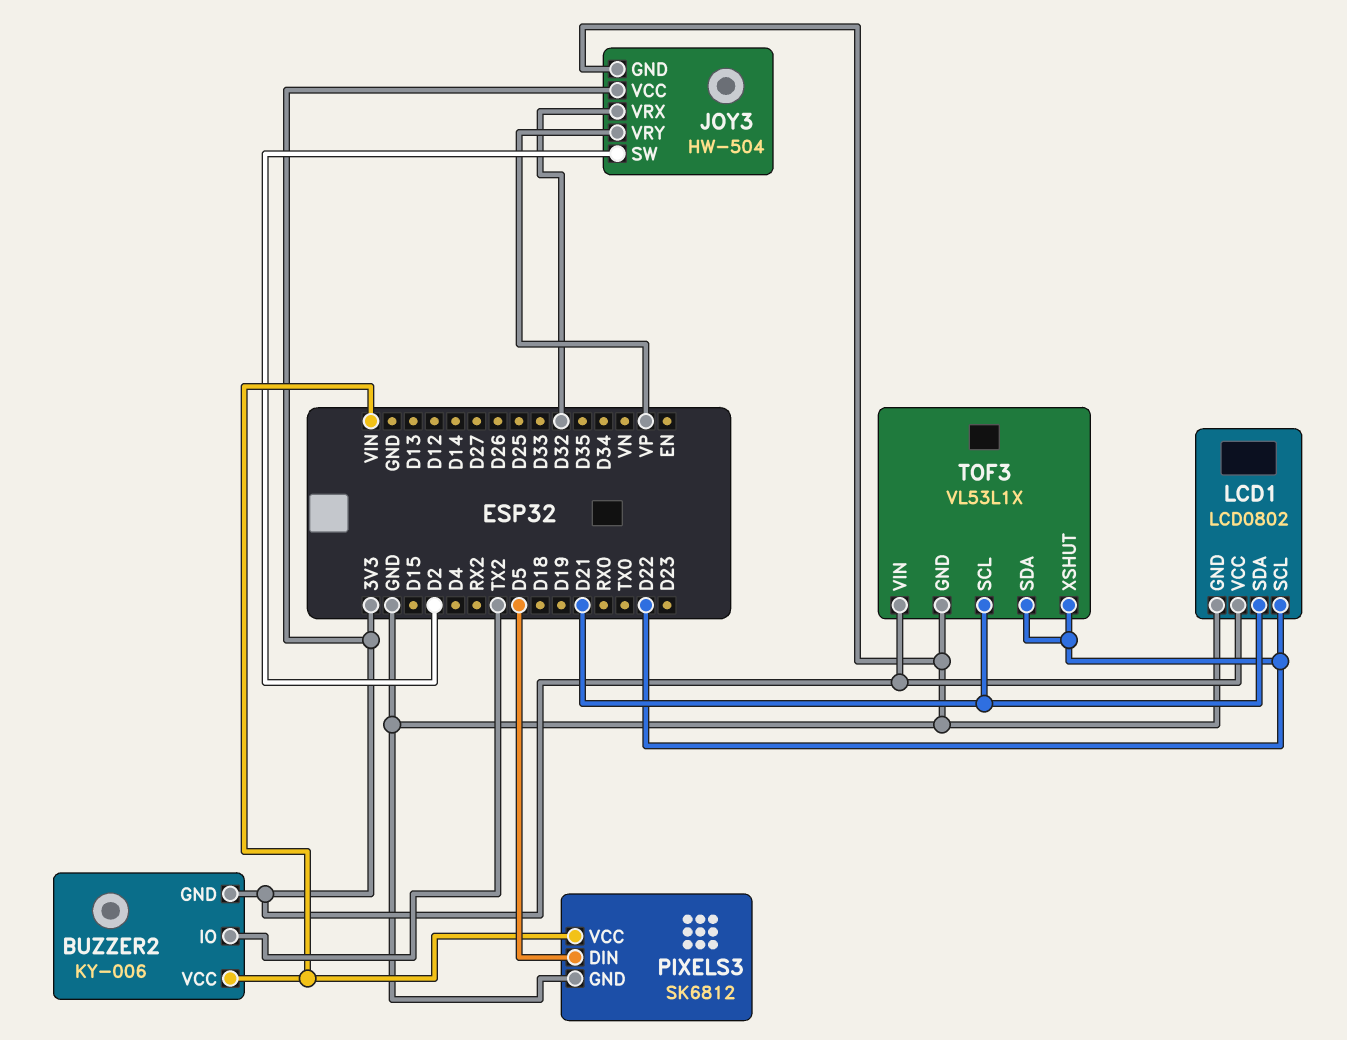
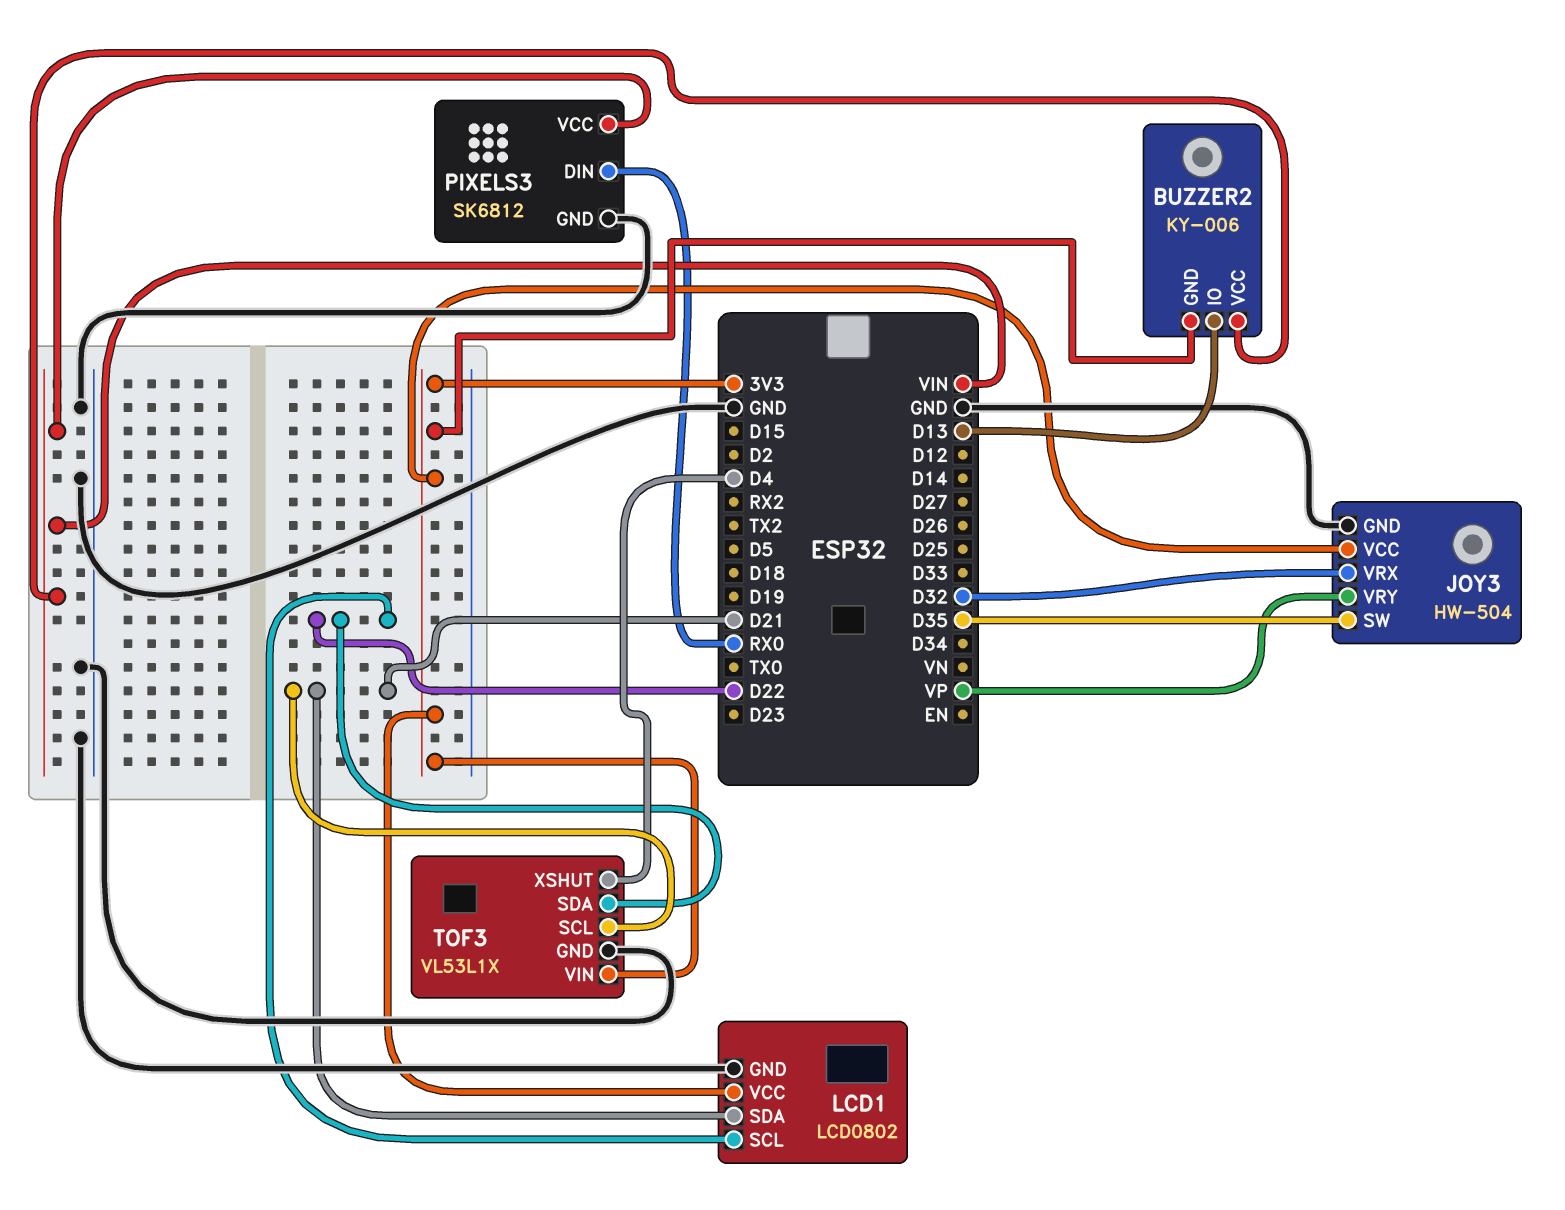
BUZZER2 pin IO: TX2 -> D13
JOY3 pin SW: D2 -> D35
PIXELS3 pin DIN: D5 -> RX0
TOF3 pin XSHUT: D22 -> D4

